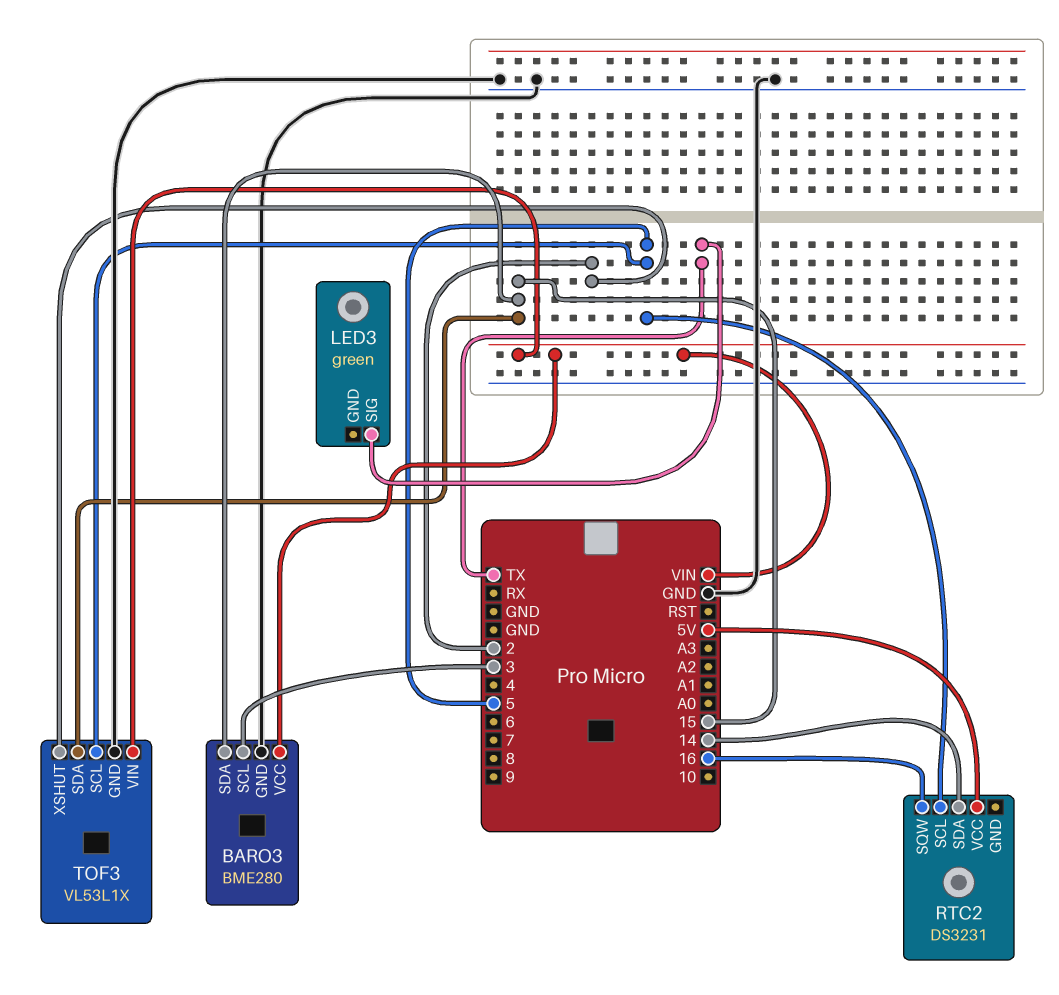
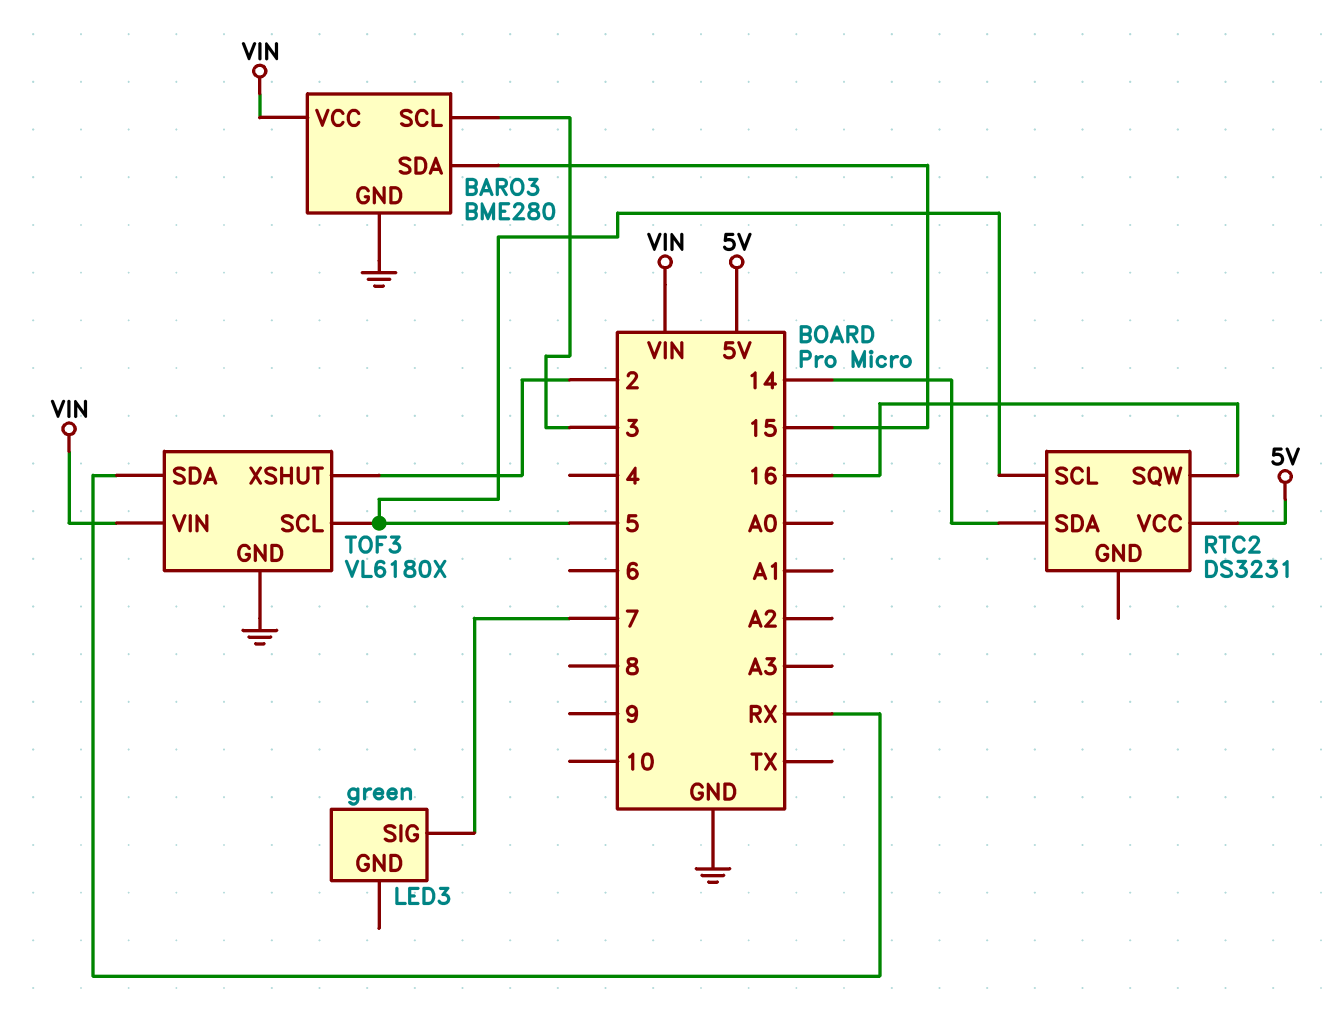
LED3 pin SIG: TX -> 7
TOF3: VL53L1X -> VL6180X
TOF3 pin SDA: 15 -> RX

